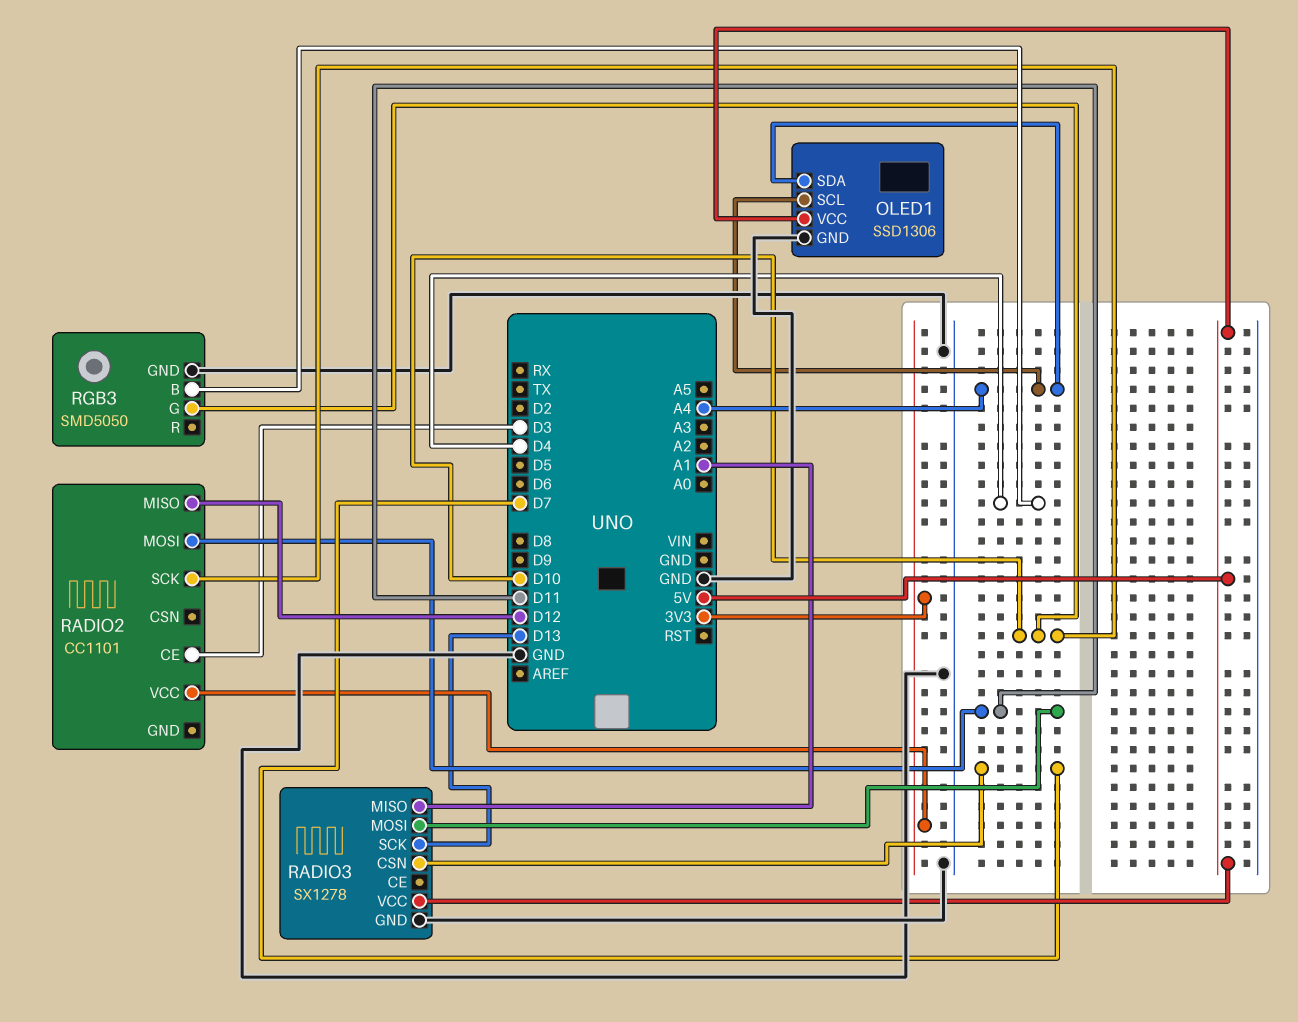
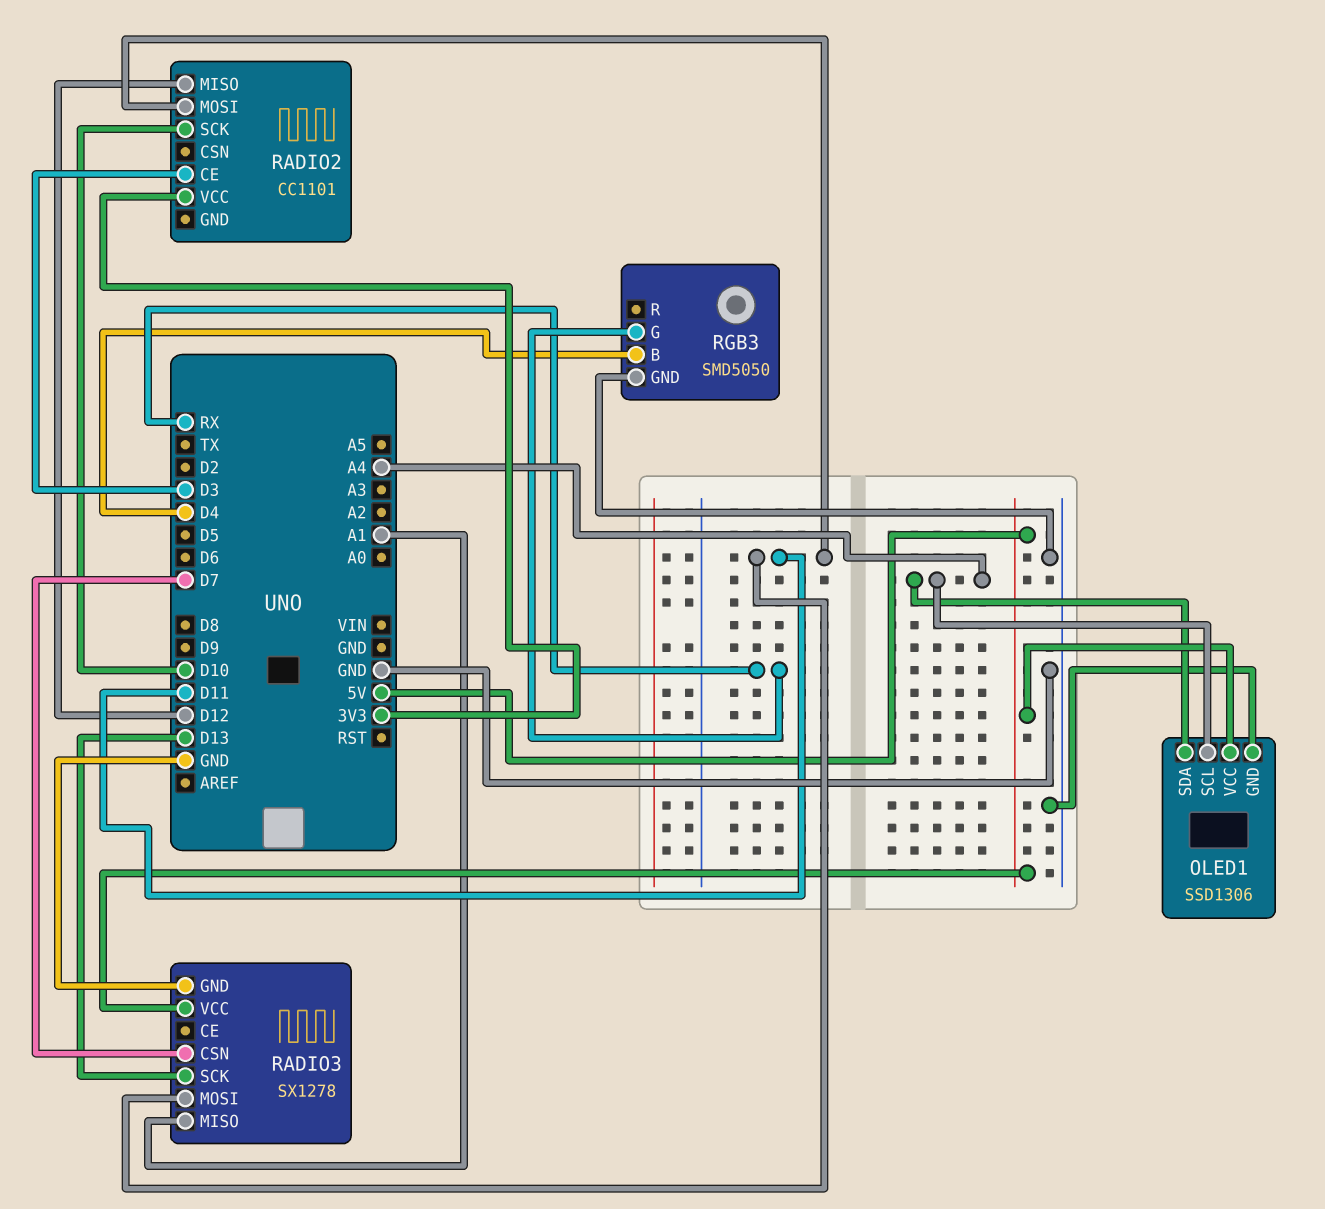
RGB3 pin G: D10 -> RX

